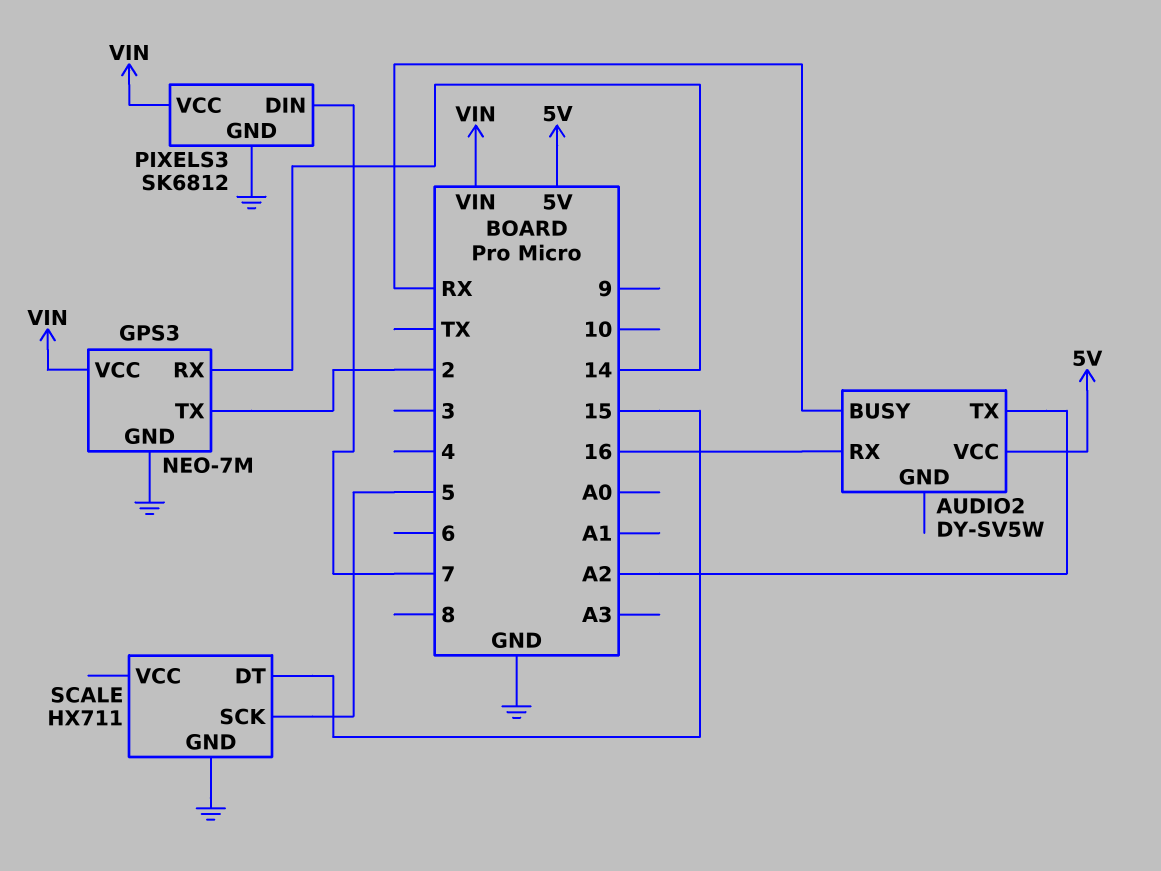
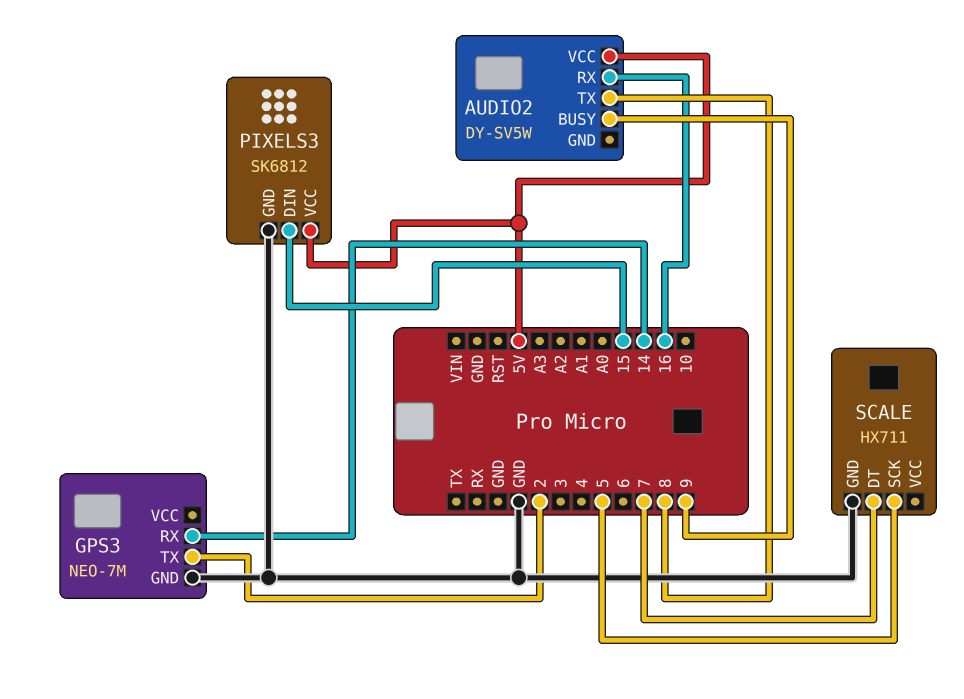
AUDIO2 pin BUSY: RX -> 9
AUDIO2 pin TX: A2 -> 8
GPS3 pin VCC: VIN -> none
PIXELS3 pin DIN: 7 -> 15
PIXELS3 pin VCC: VIN -> 5V
SCALE pin DT: 15 -> 7

